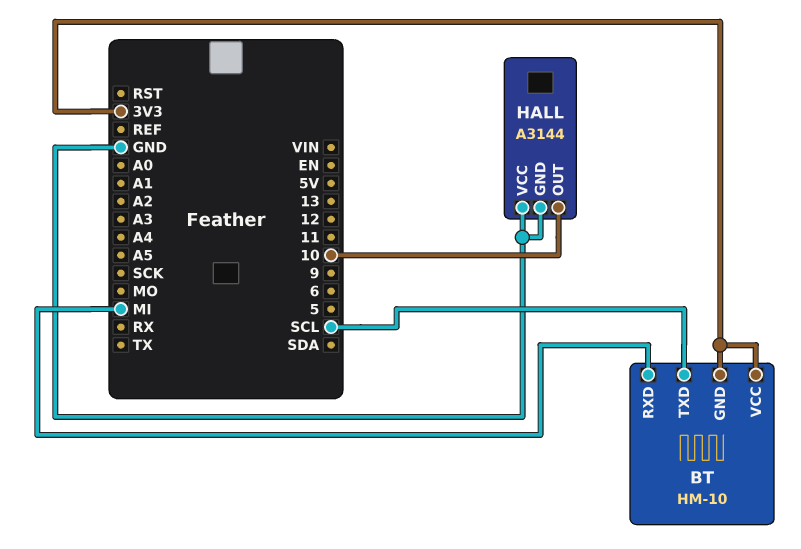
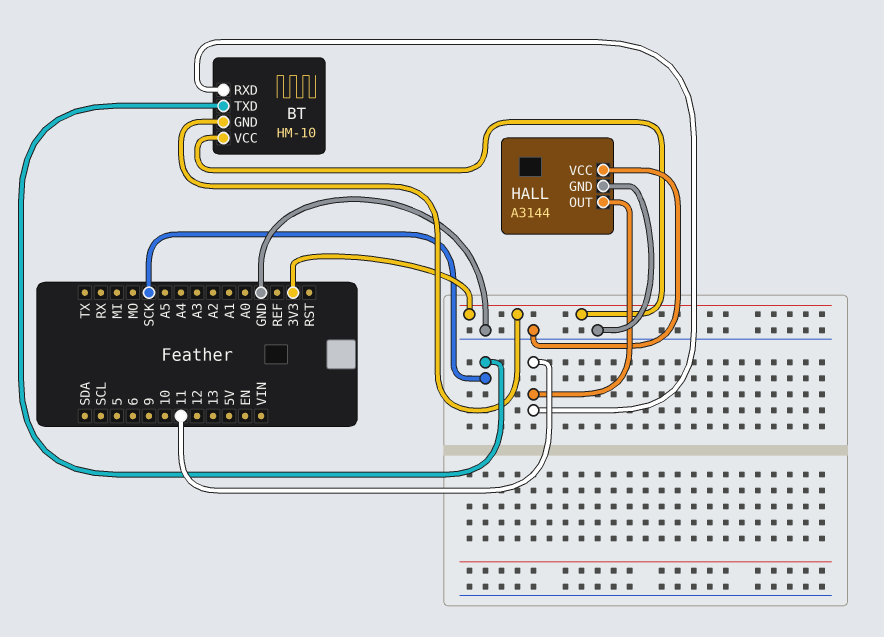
BT pin RXD: MI -> 11
BT pin TXD: SCL -> SCK
HALL pin OUT: 10 -> 11

